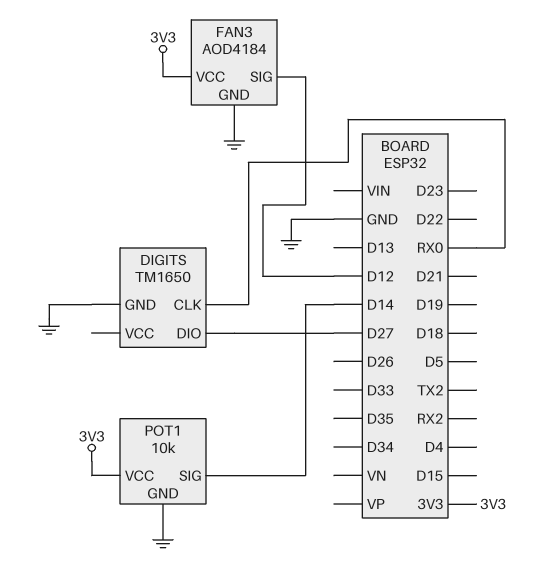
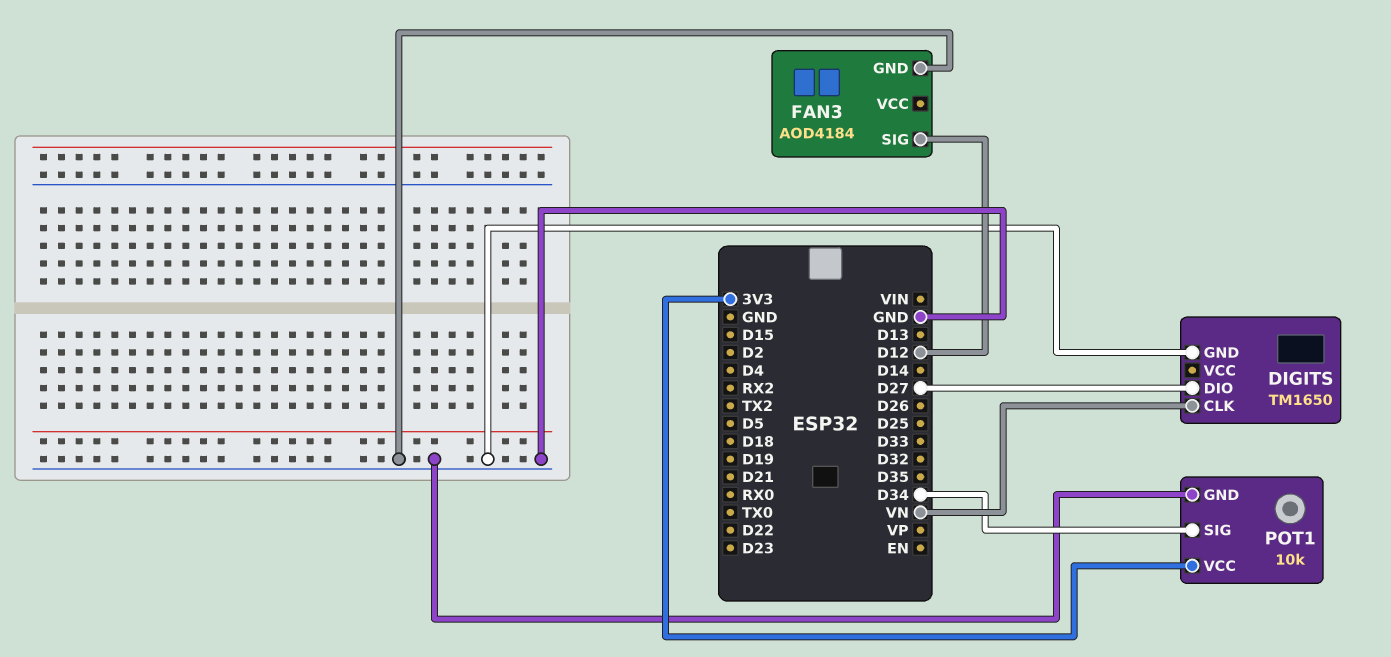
DIGITS pin CLK: RX0 -> VN
FAN3 pin VCC: 3V3 -> none
POT1 pin SIG: D14 -> D34

